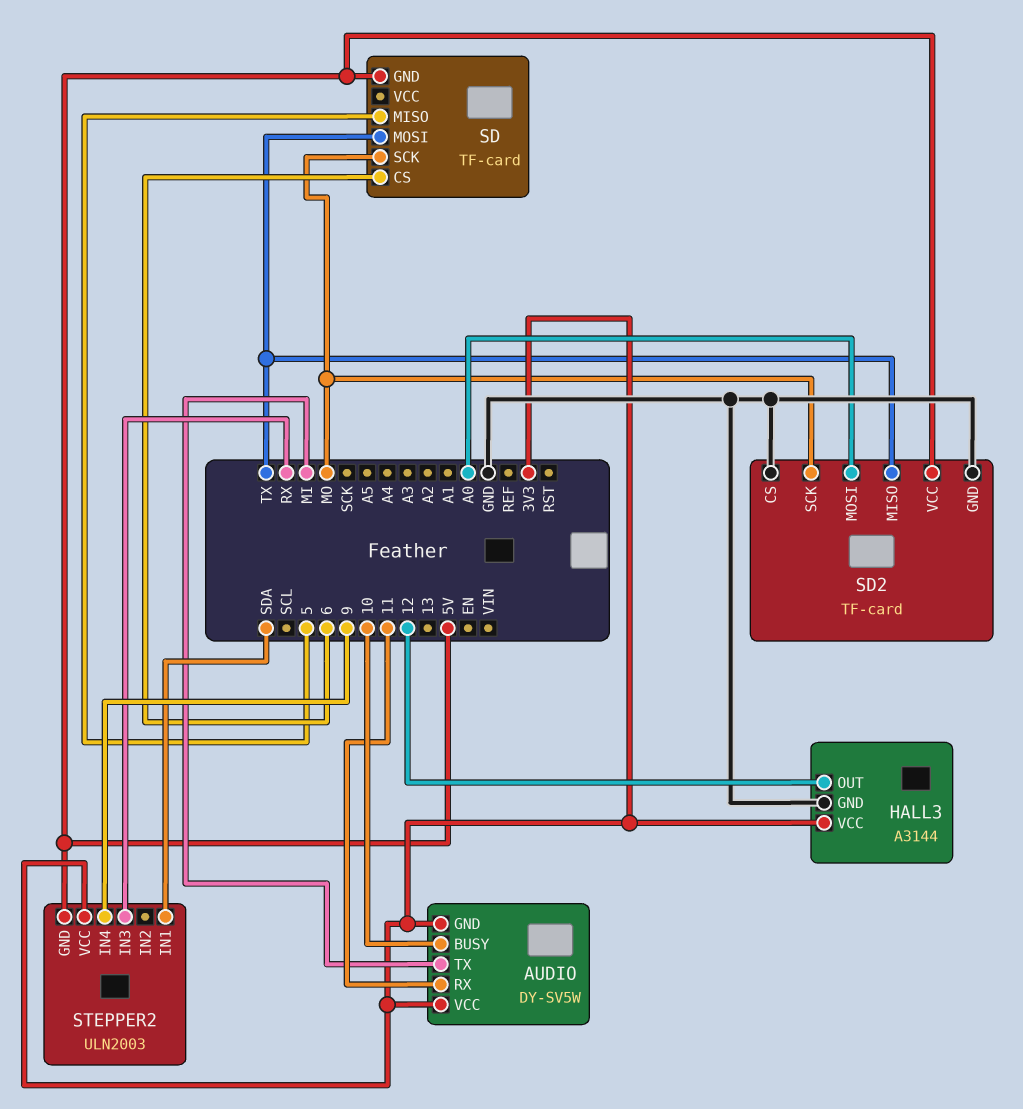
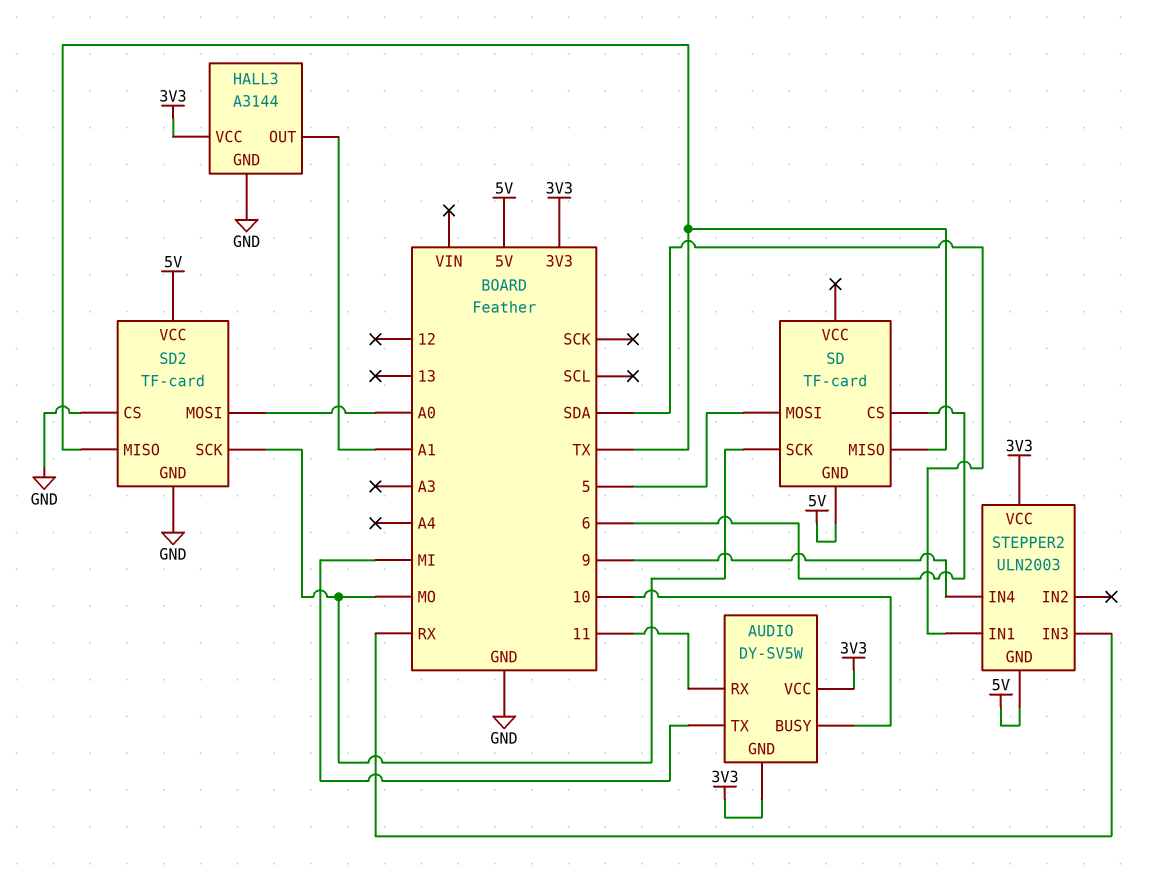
HALL3 pin OUT: 12 -> A1
SD pin MISO: 5 -> TX
SD pin MOSI: TX -> 5

